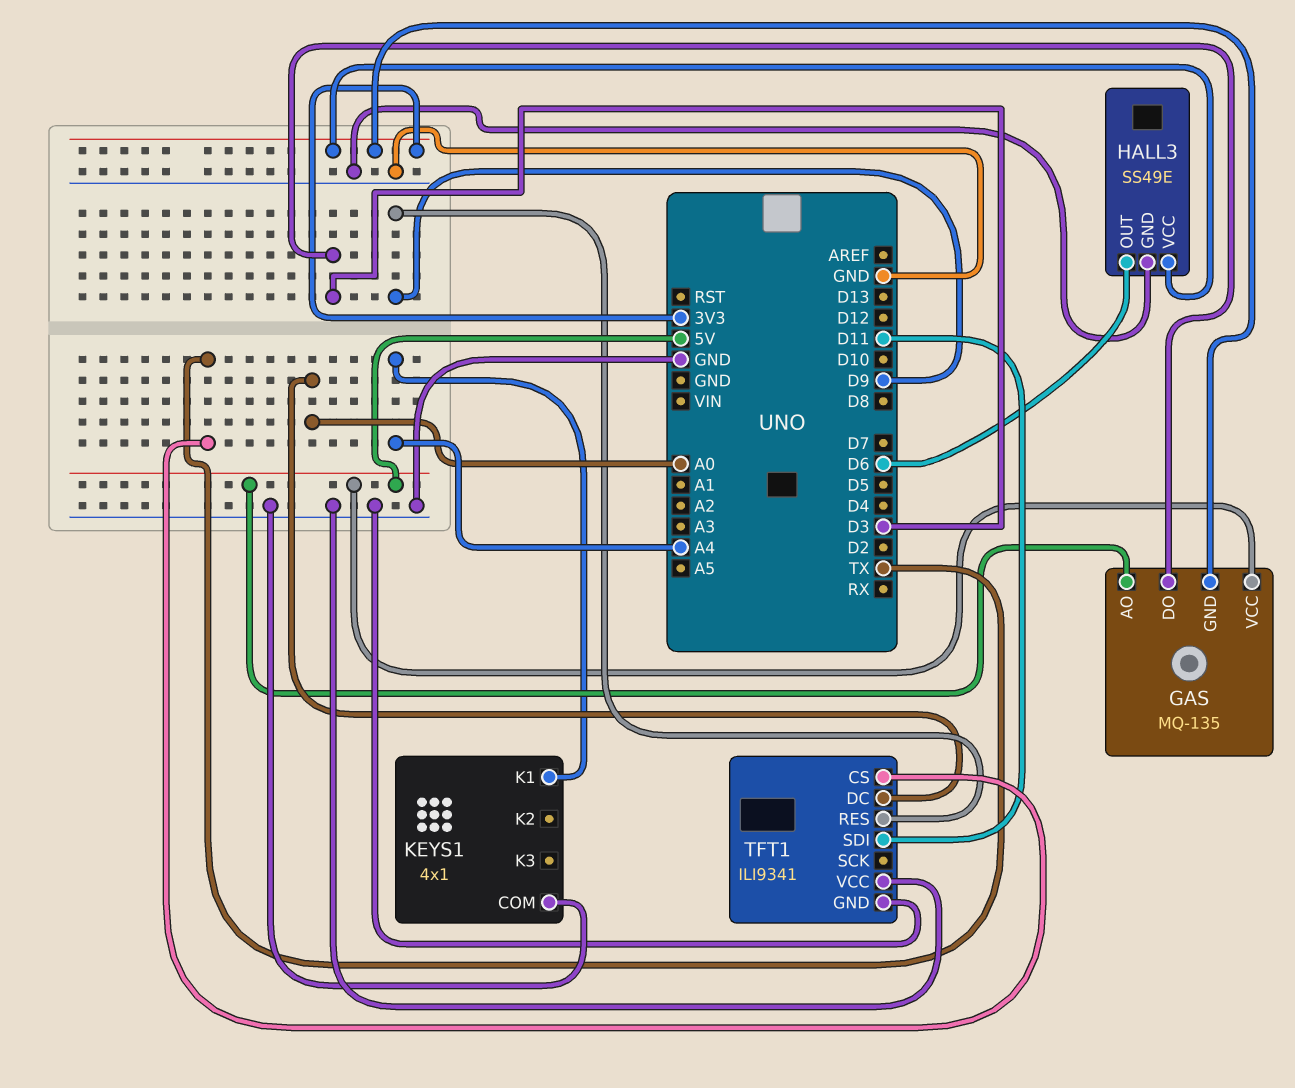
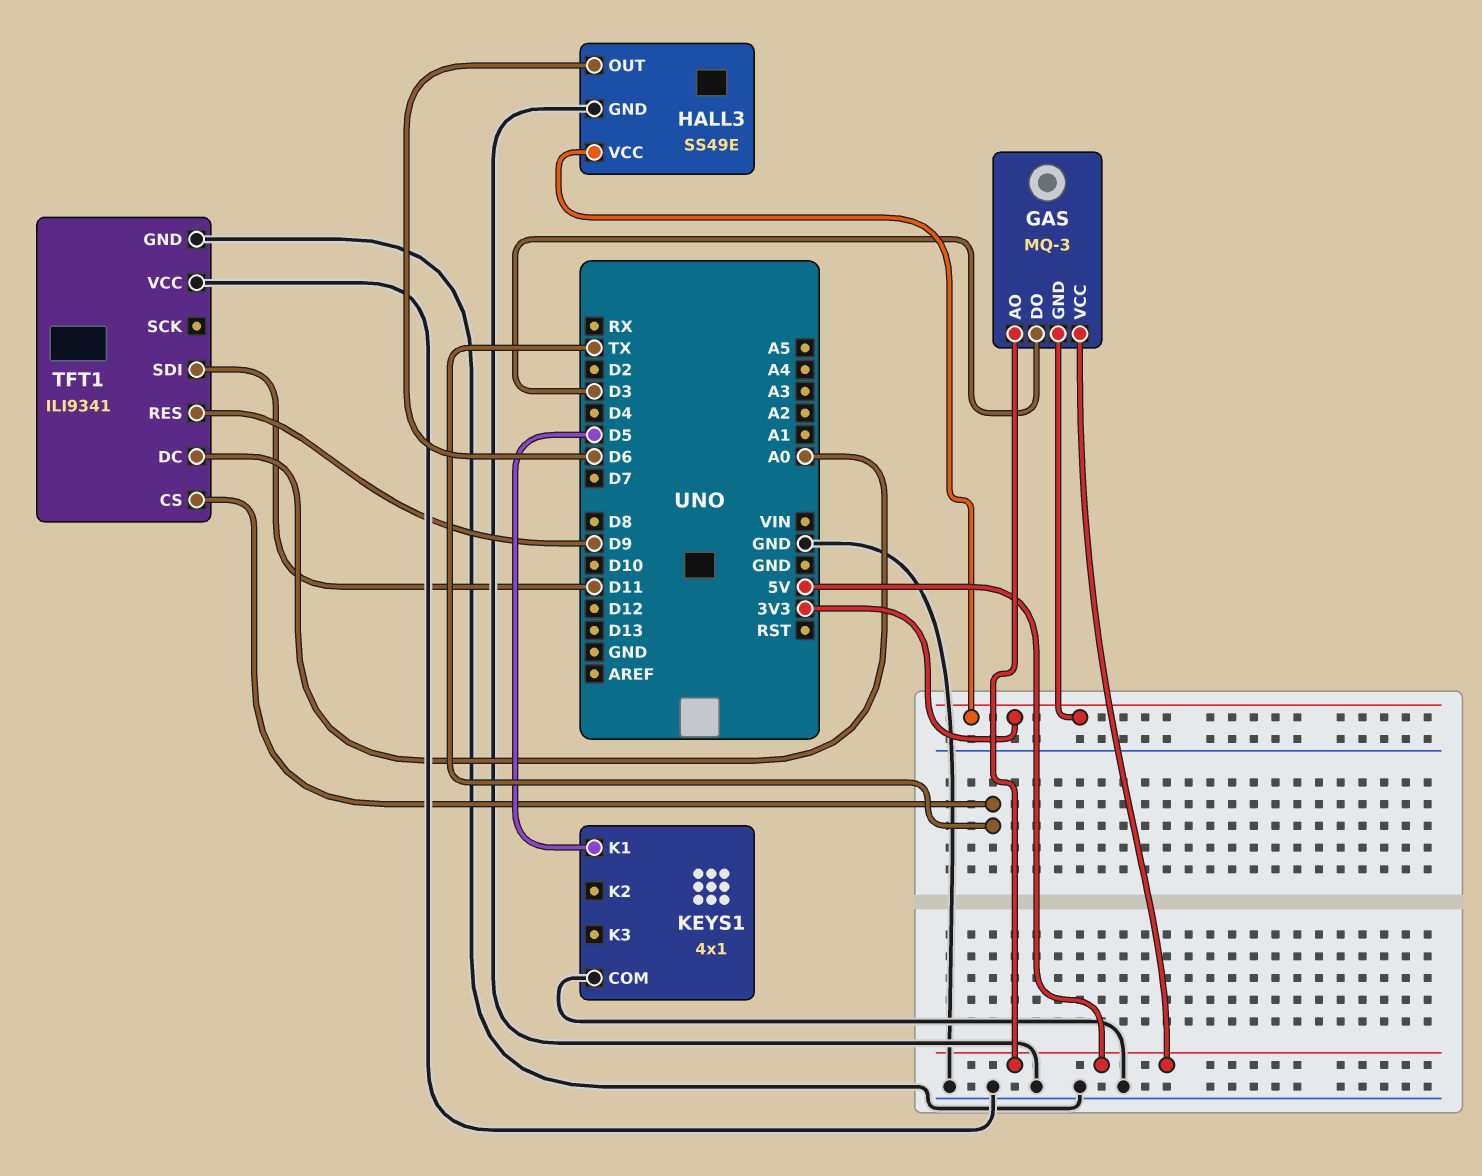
GAS: MQ-135 -> MQ-3
KEYS1 pin K1: A4 -> D5

